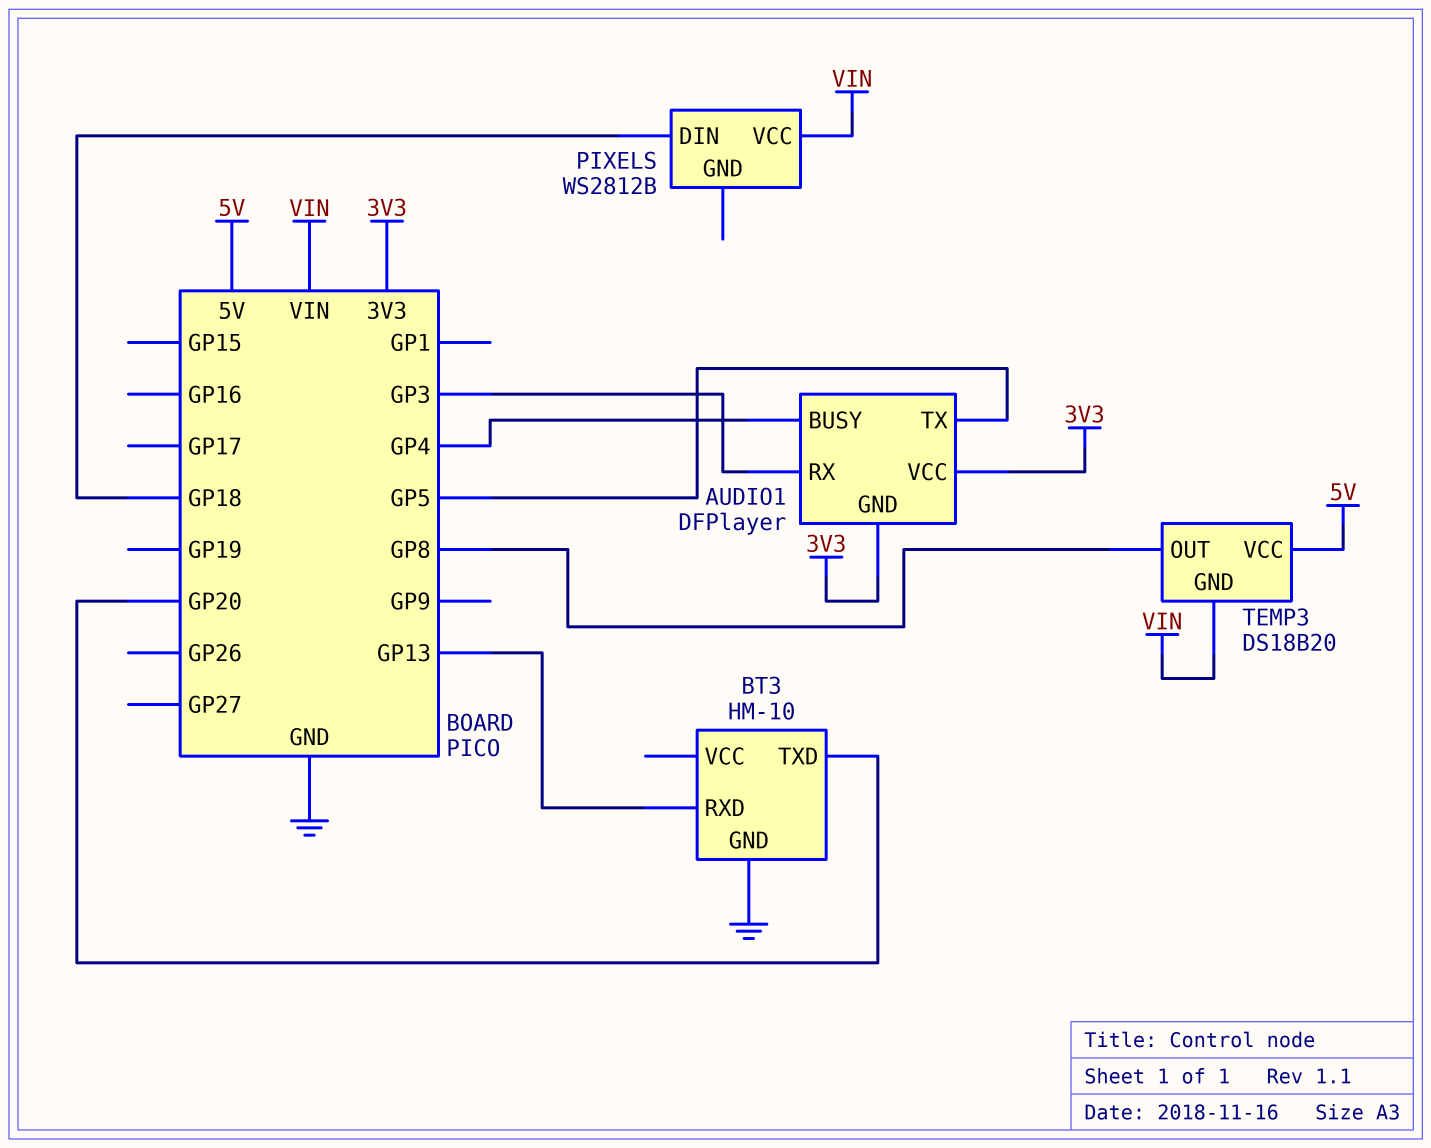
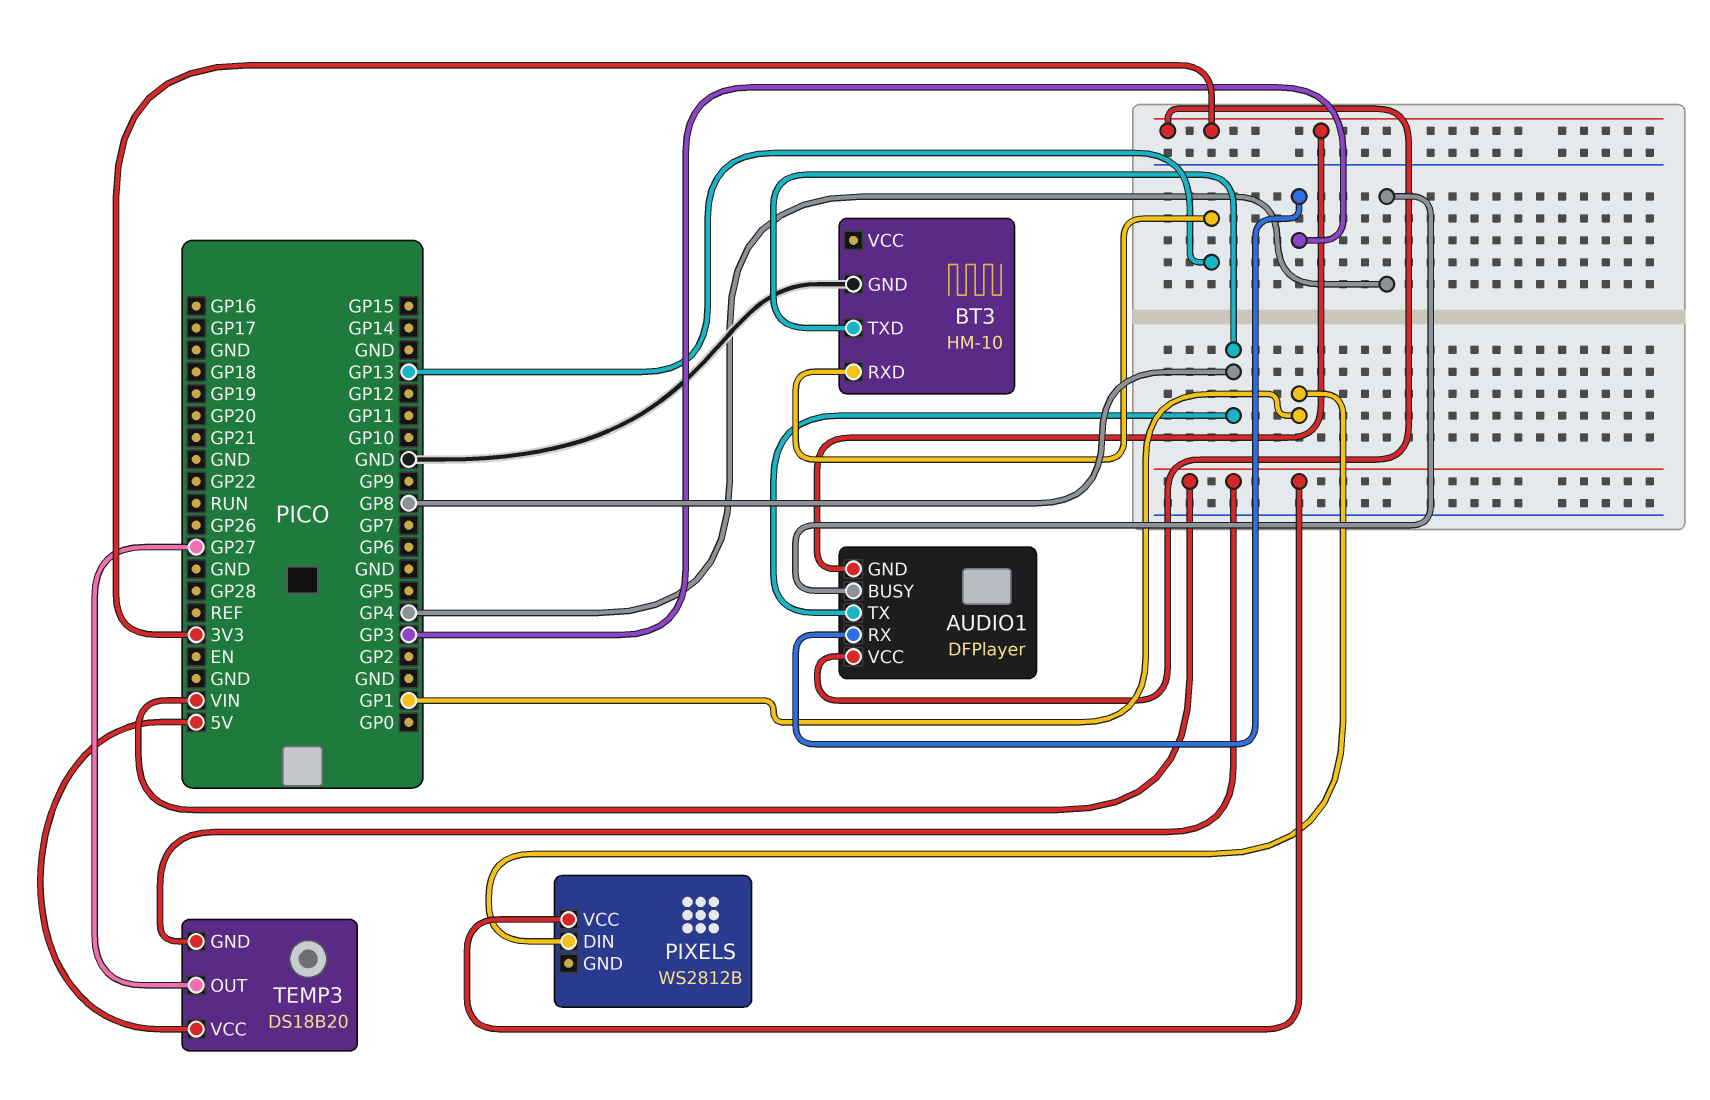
AUDIO1 pin TX: GP5 -> GP8
BT3 pin TXD: GP20 -> GP8
PIXELS pin DIN: GP18 -> GP1
TEMP3 pin OUT: GP8 -> GP27

